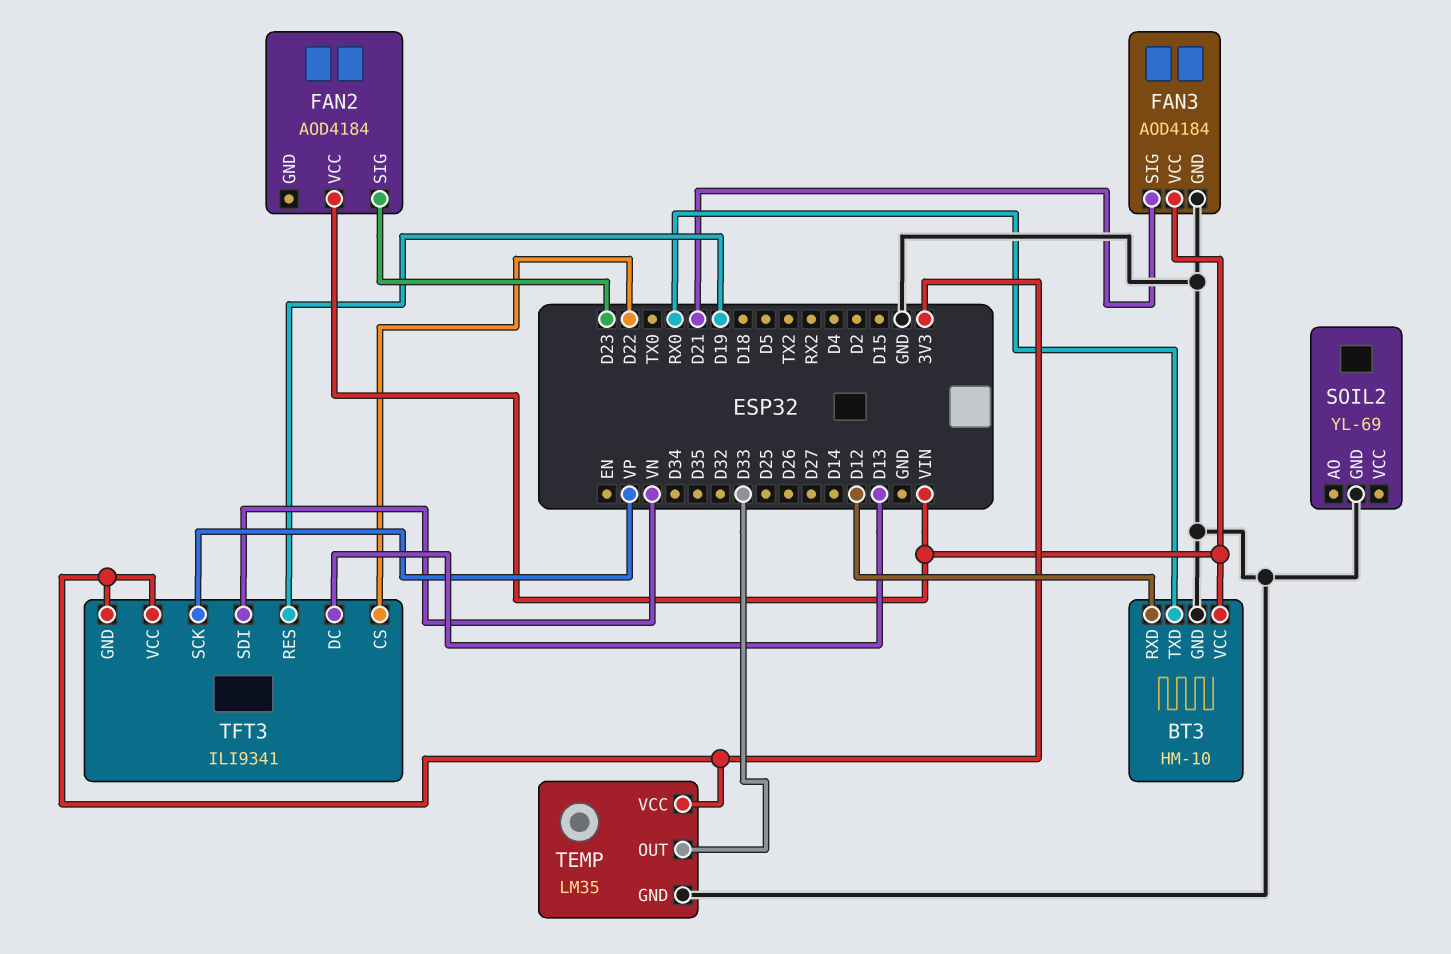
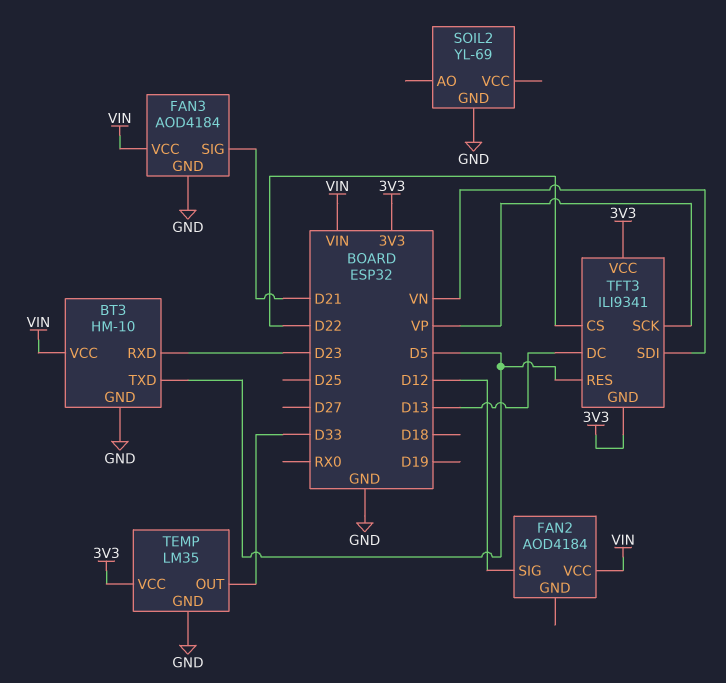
BT3 pin RXD: D12 -> D23
BT3 pin TXD: RX0 -> D5
FAN2 pin SIG: D23 -> D12
TFT3 pin RES: D19 -> D5

